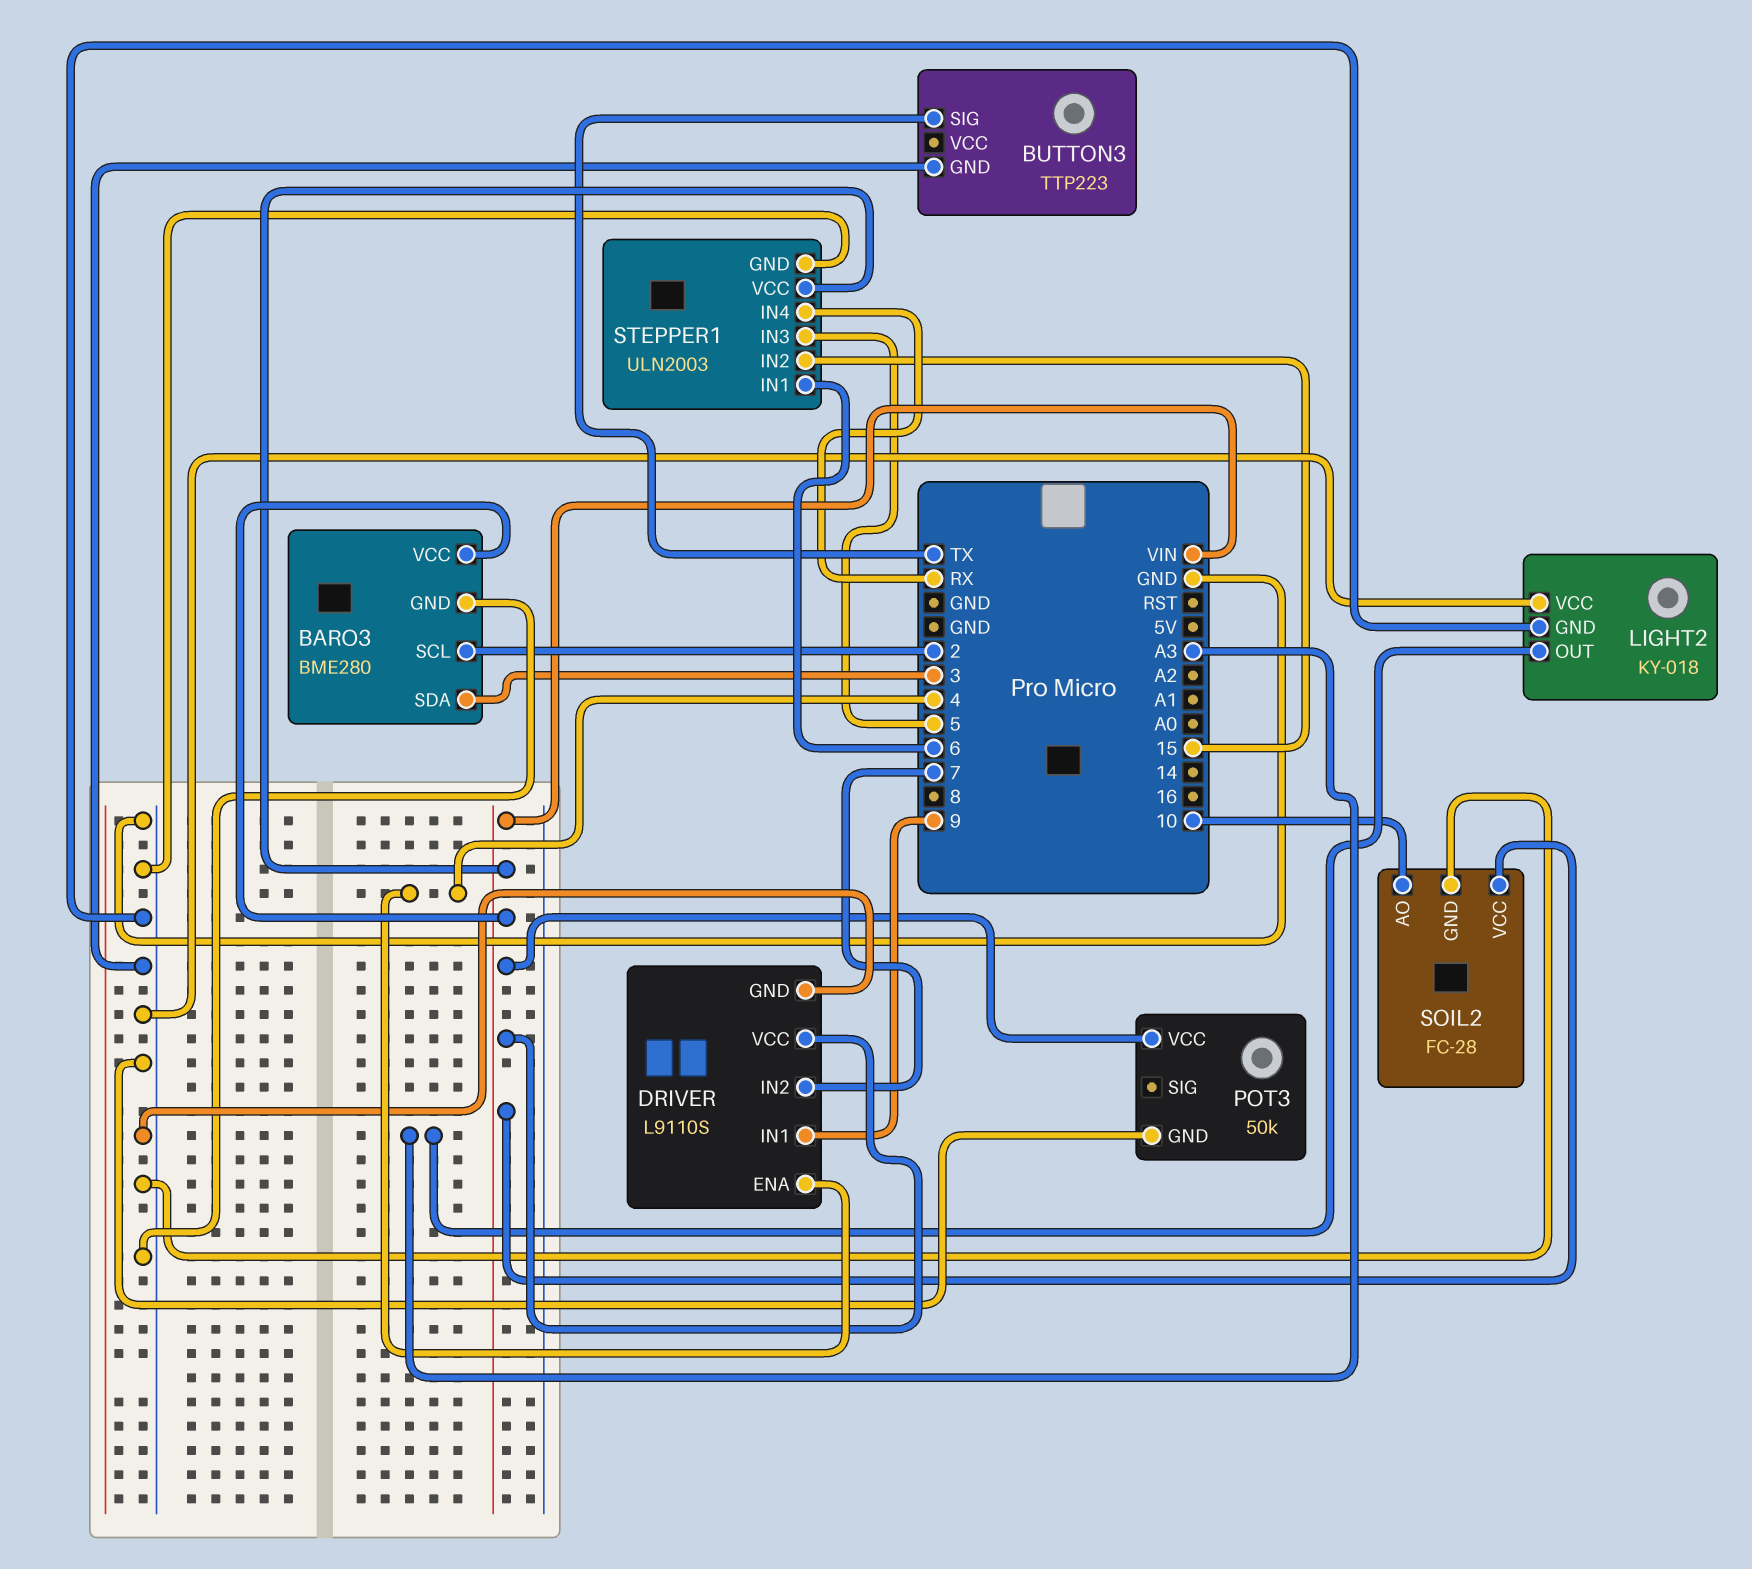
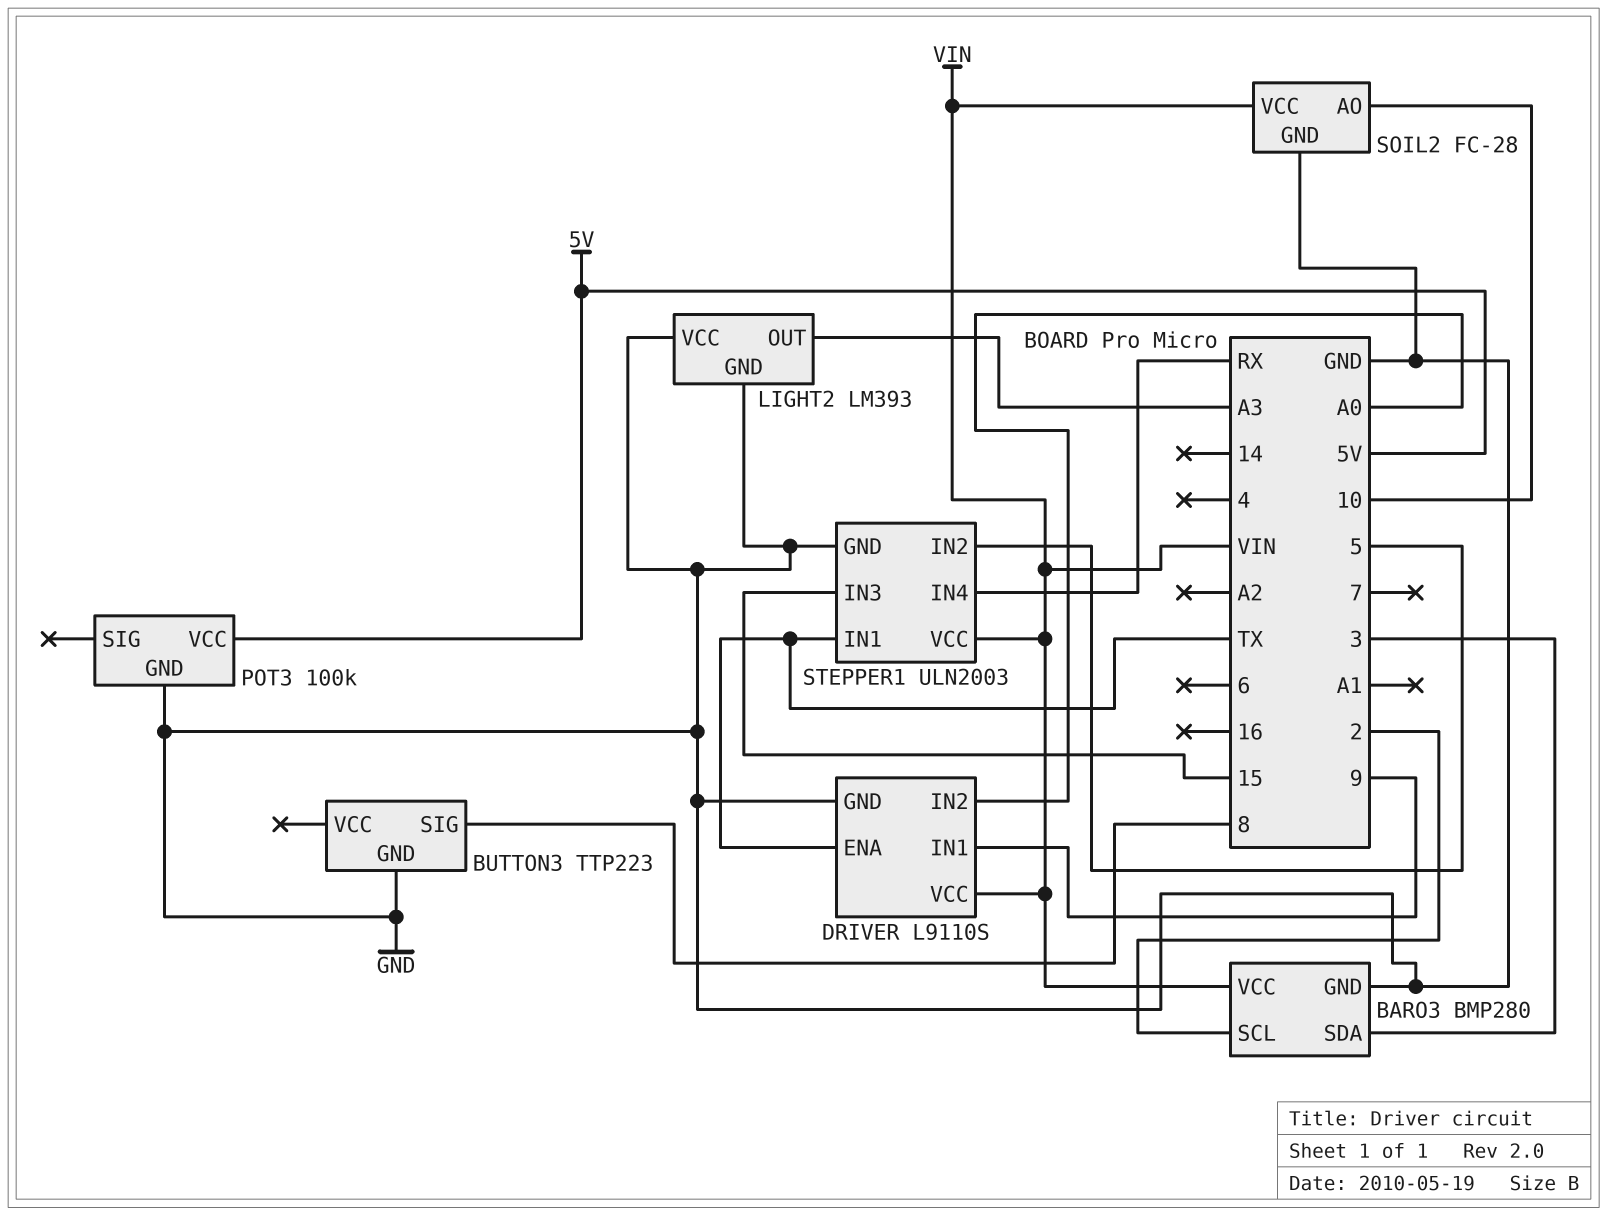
BARO3: BME280 -> BMP280
BUTTON3 pin SIG: TX -> 8
DRIVER pin ENA: 4 -> TX
DRIVER pin IN2: 7 -> A0
LIGHT2: KY-018 -> LM393
POT3: 50k -> 100k
POT3 pin VCC: VIN -> 5V
STEPPER1 pin IN1: 6 -> TX
STEPPER1 pin IN2: 15 -> 5
STEPPER1 pin IN3: 5 -> 15

